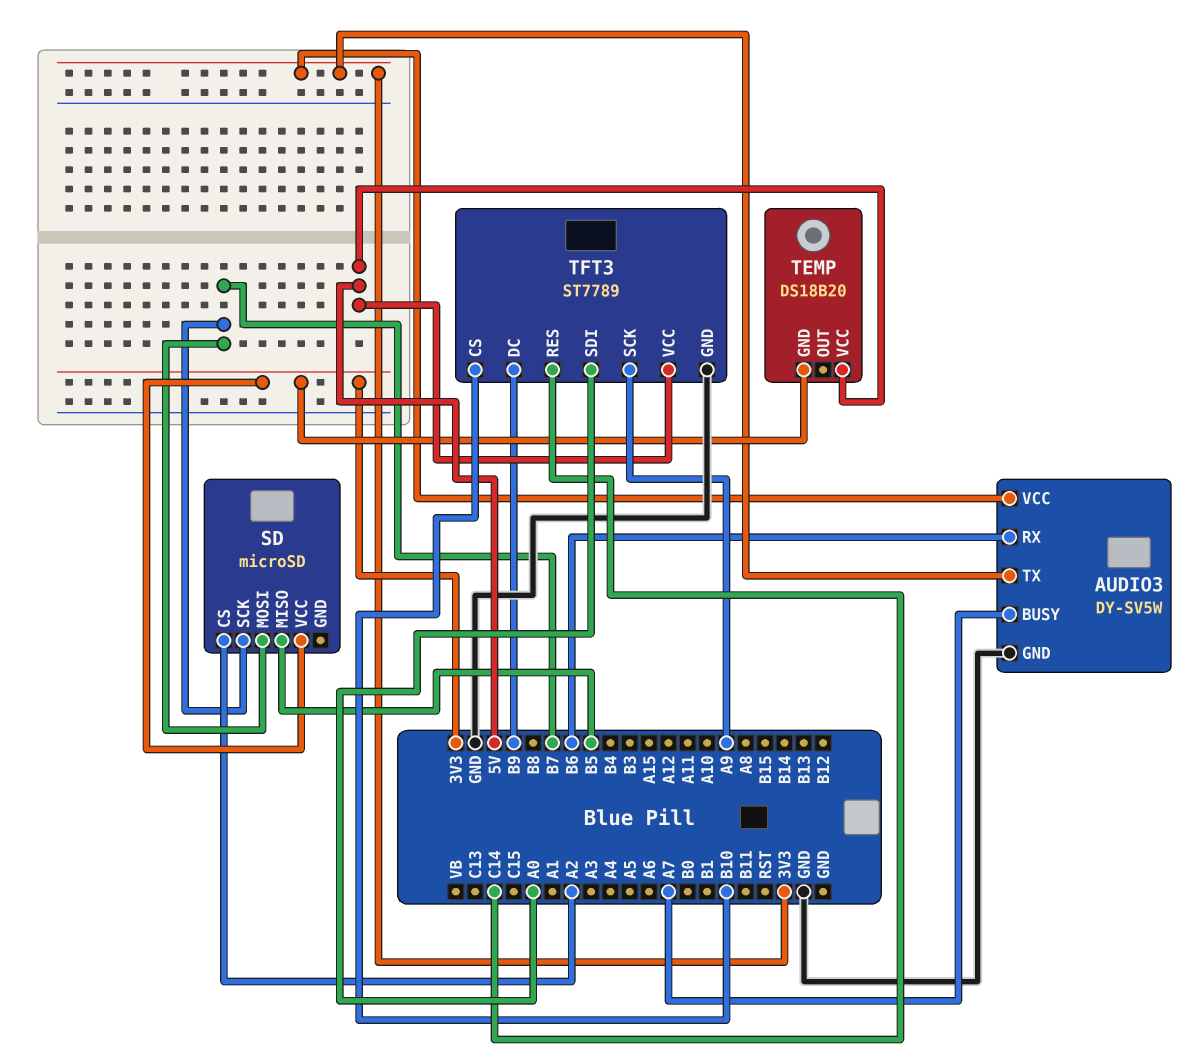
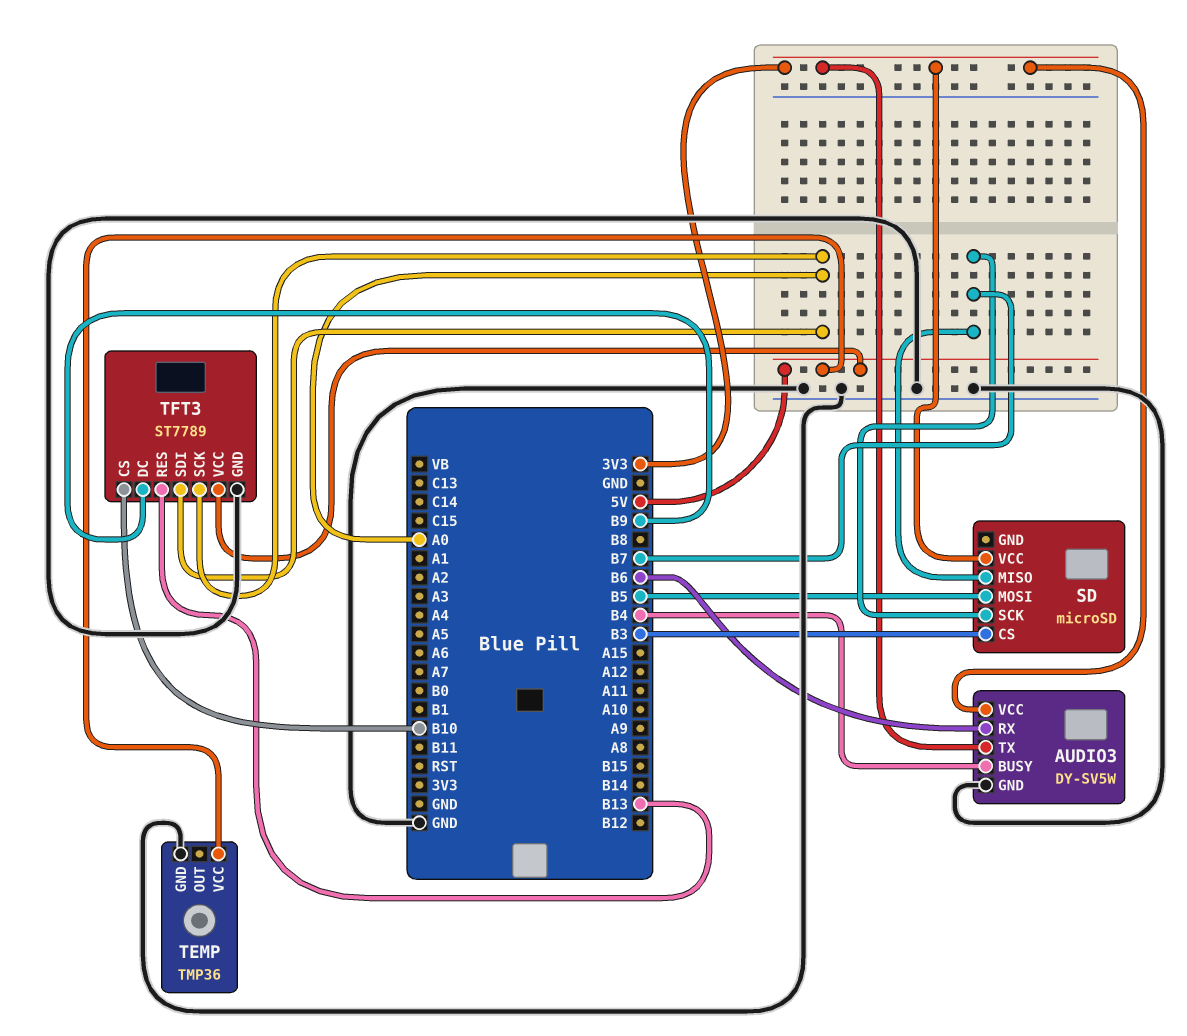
AUDIO3 pin BUSY: A7 -> B4
SD pin CS: A2 -> B3
SD pin MISO: B5 -> B7
SD pin MOSI: B7 -> B5
TEMP: DS18B20 -> TMP36
TEMP pin GND: 3V3 -> GND
TFT3 pin RES: C14 -> B13
TFT3 pin SCK: A9 -> A0

